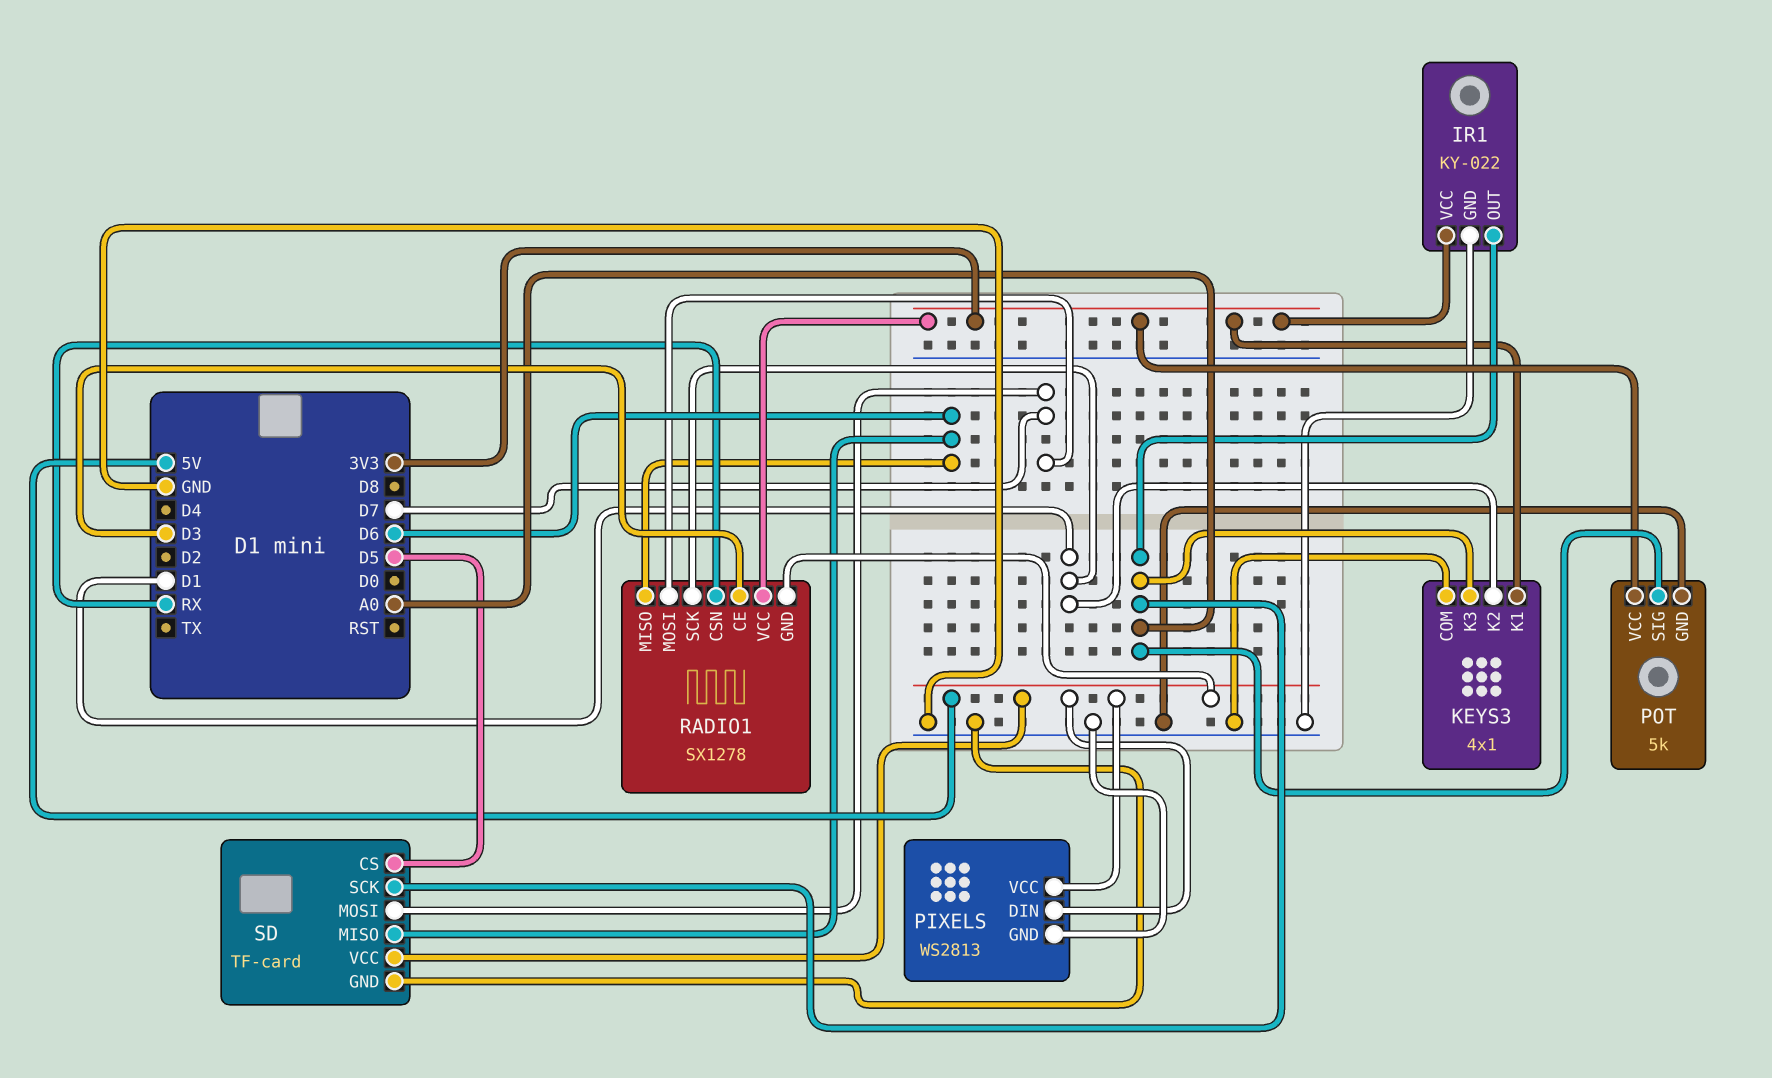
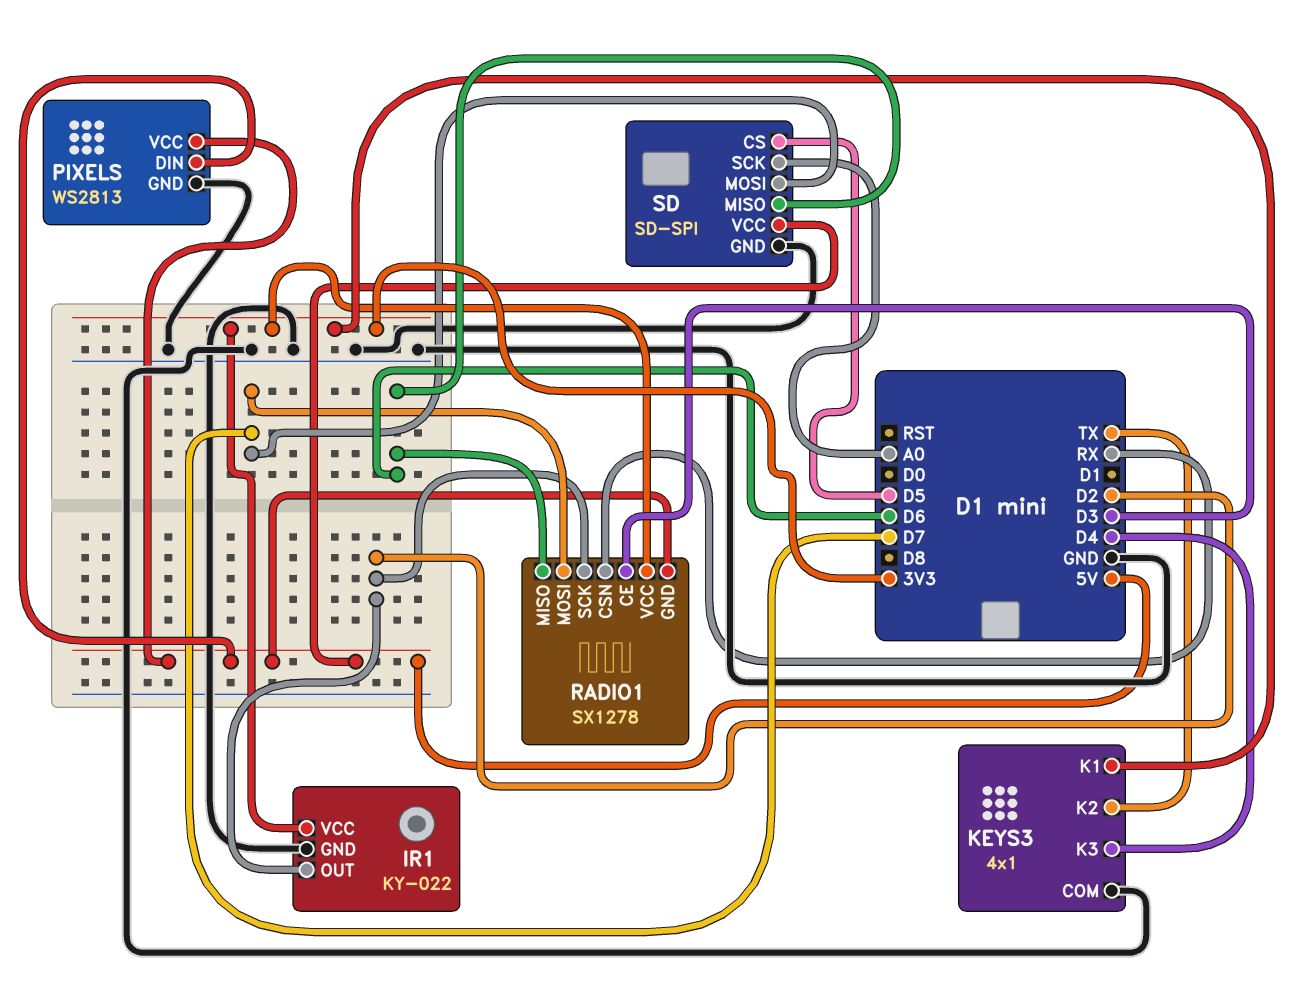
IR1 pin OUT: A0 -> D2
KEYS3 pin K2: D1 -> TX
KEYS3 pin K3: A0 -> D4
POT: 5k -> none
POT pin GND: GND -> none
POT pin SIG: A0 -> none
POT pin VCC: 3V3 -> none
RADIO1 pin SCK: D1 -> D2
SD: TF-card -> SD-SPI

